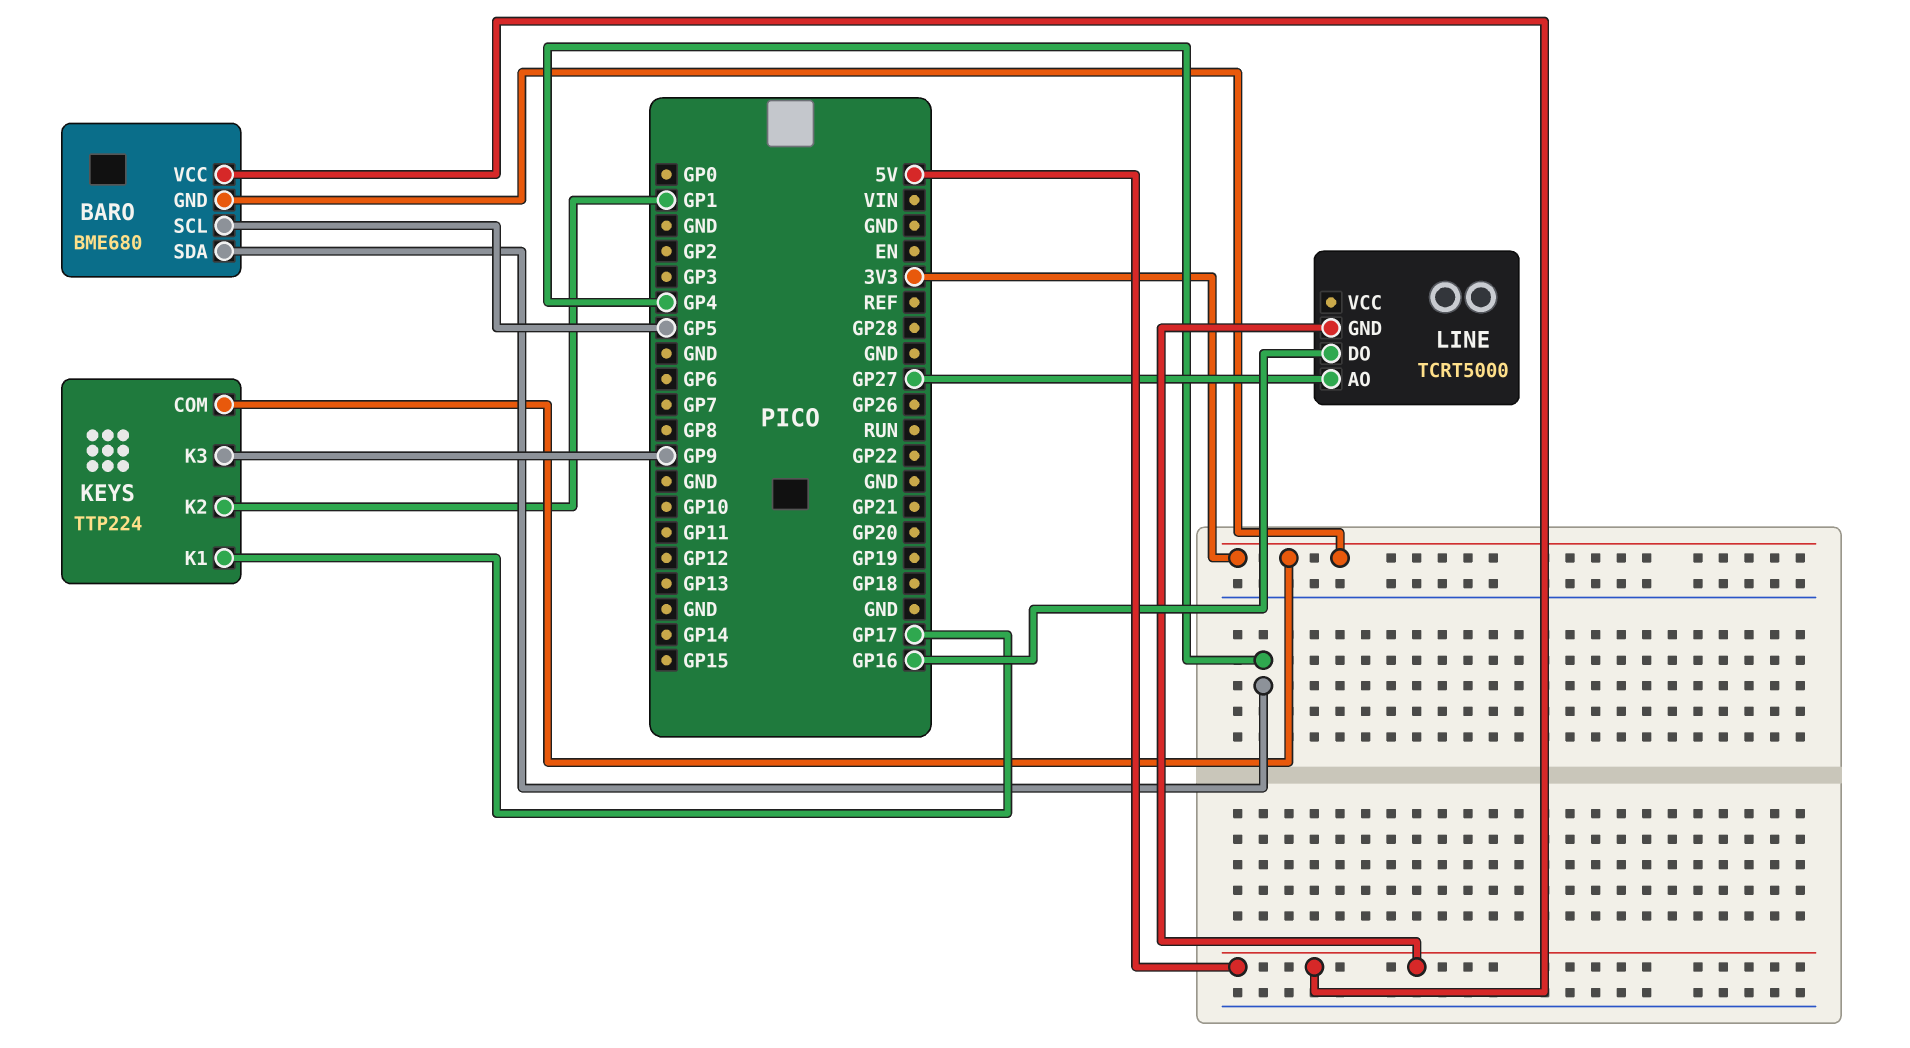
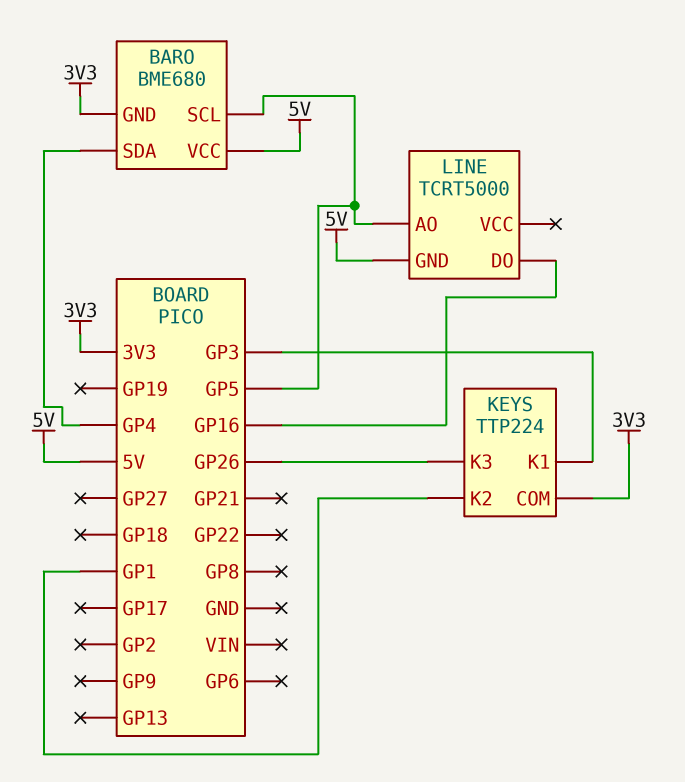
KEYS pin K1: GP17 -> GP3
KEYS pin K3: GP9 -> GP26
LINE pin AO: GP27 -> GP5

